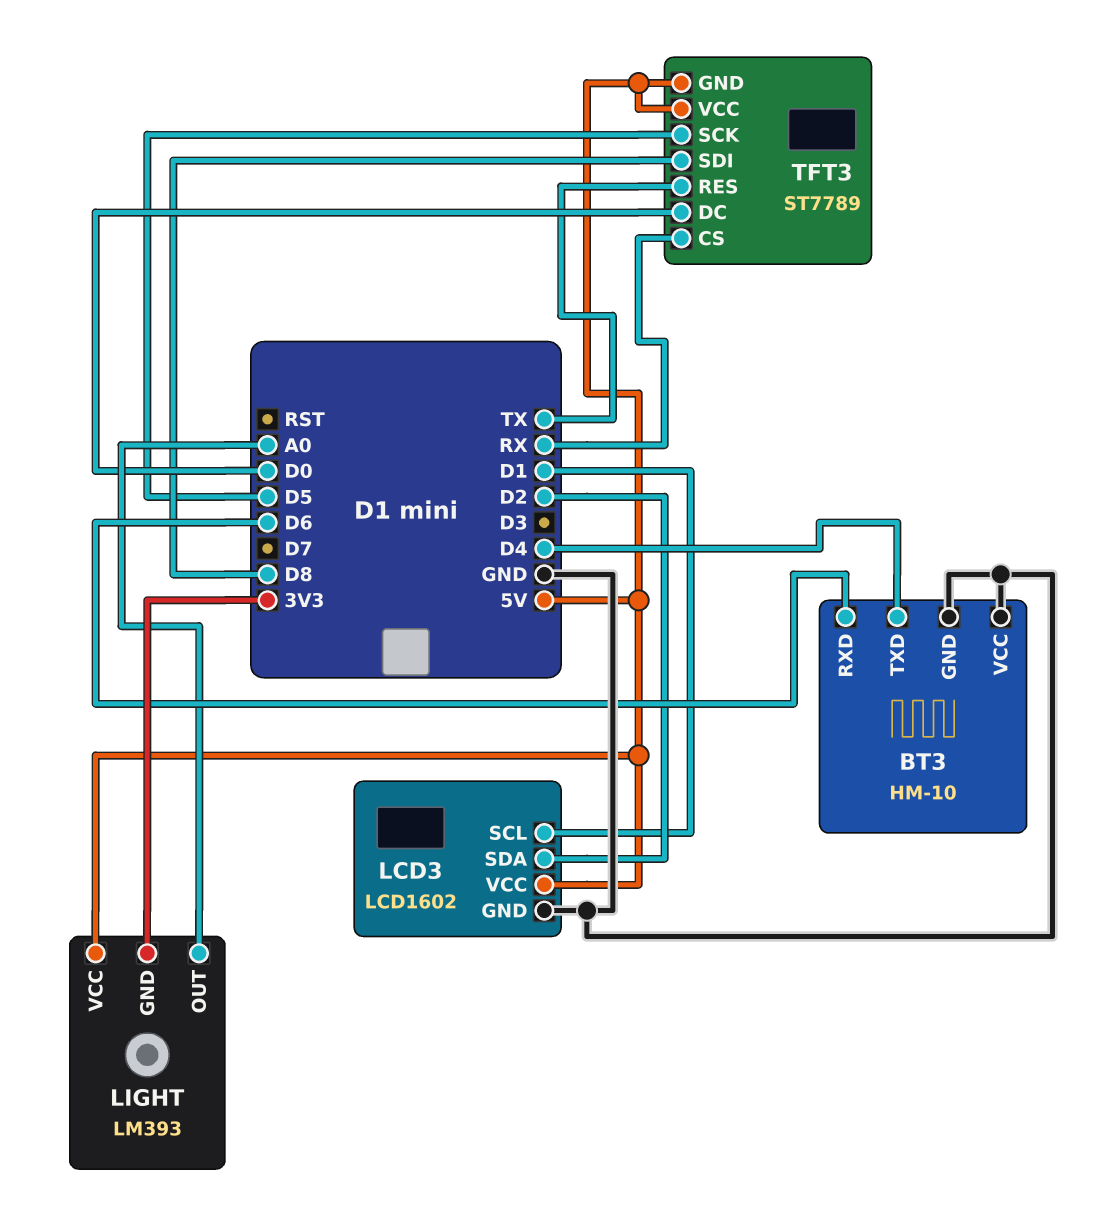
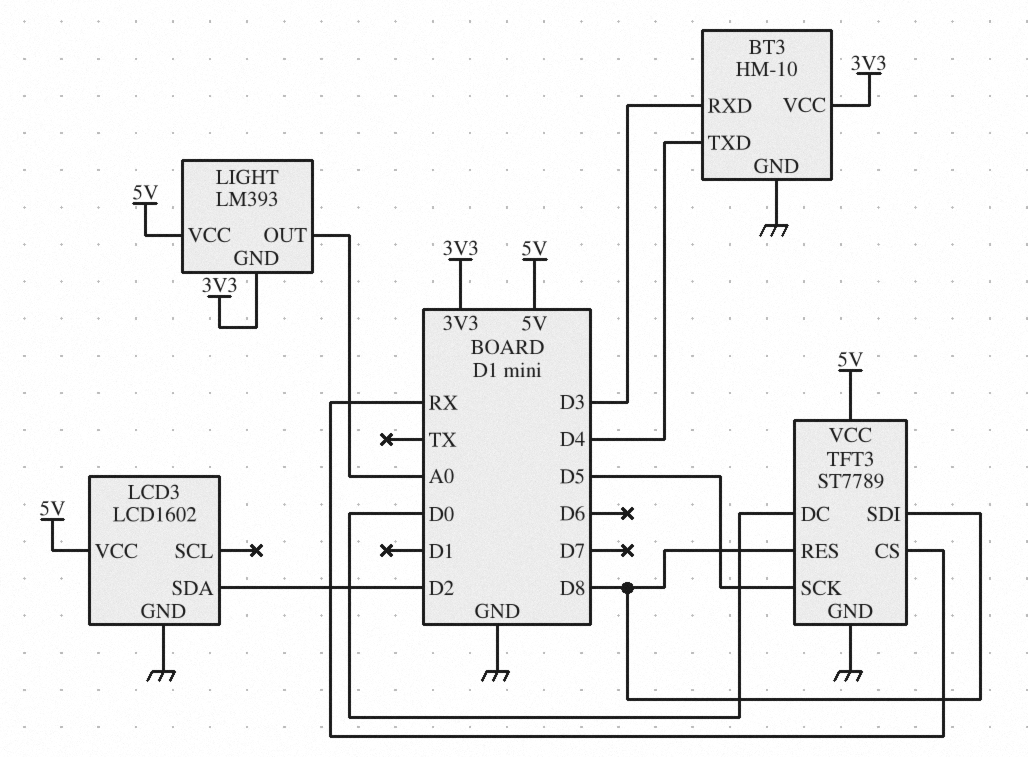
BT3 pin RXD: D6 -> D3
BT3 pin VCC: GND -> 3V3
LCD3 pin SCL: D1 -> none
TFT3 pin GND: 5V -> GND
TFT3 pin RES: TX -> D8

